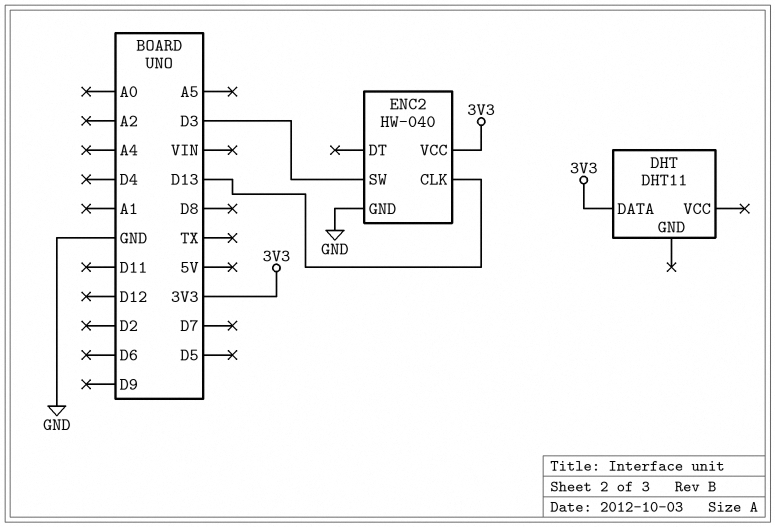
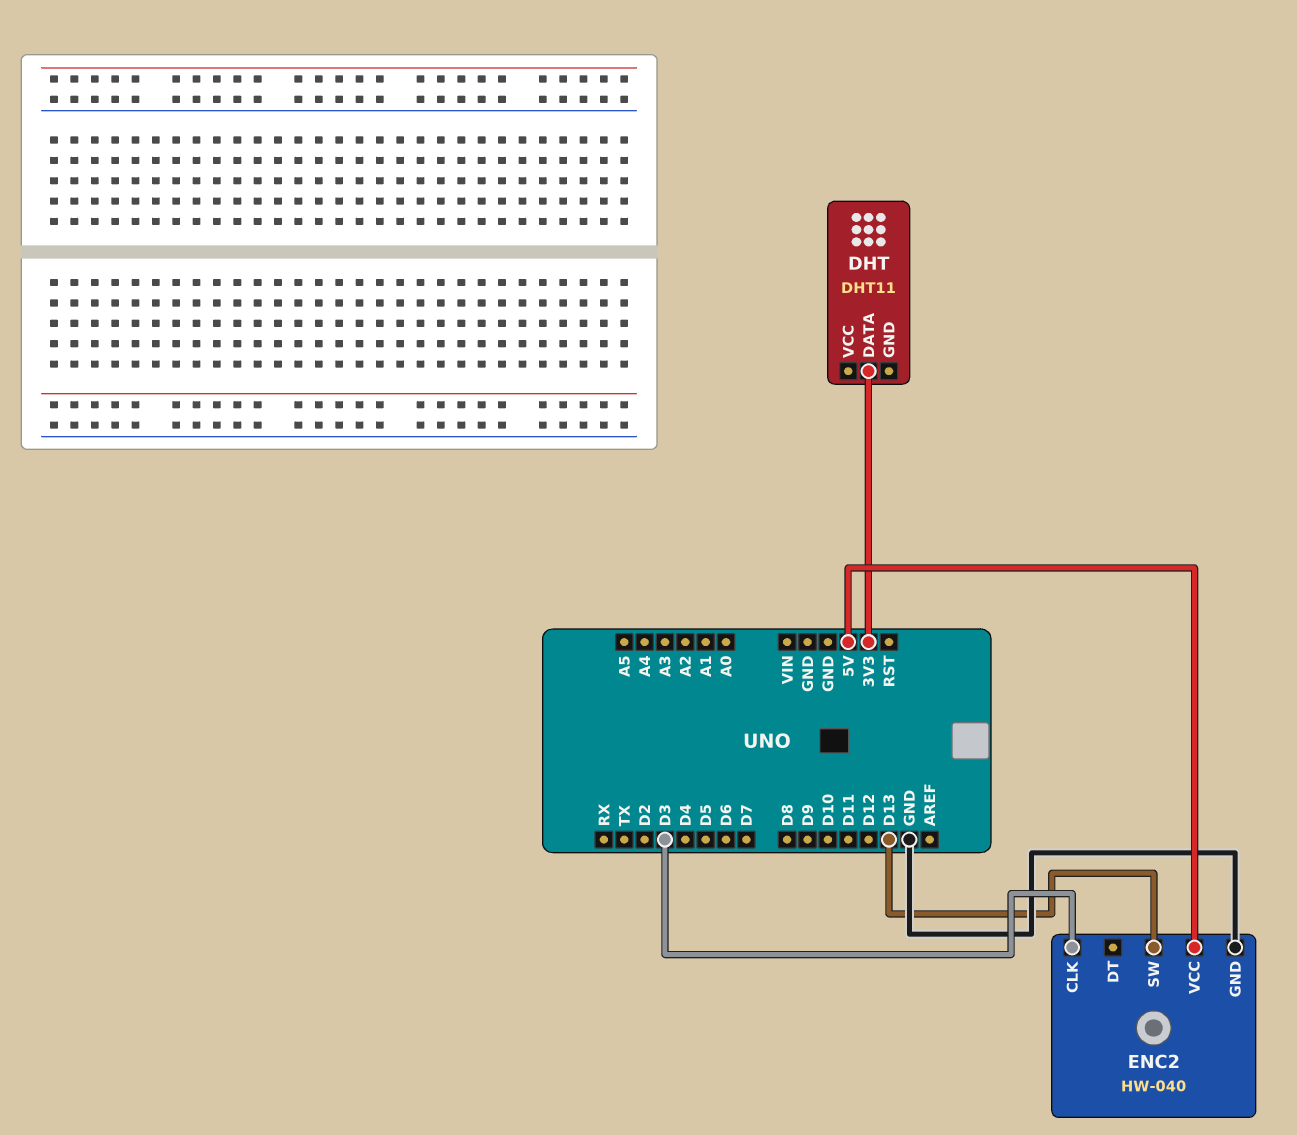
ENC2 pin CLK: D13 -> D3
ENC2 pin SW: D3 -> D13
ENC2 pin VCC: 3V3 -> 5V

